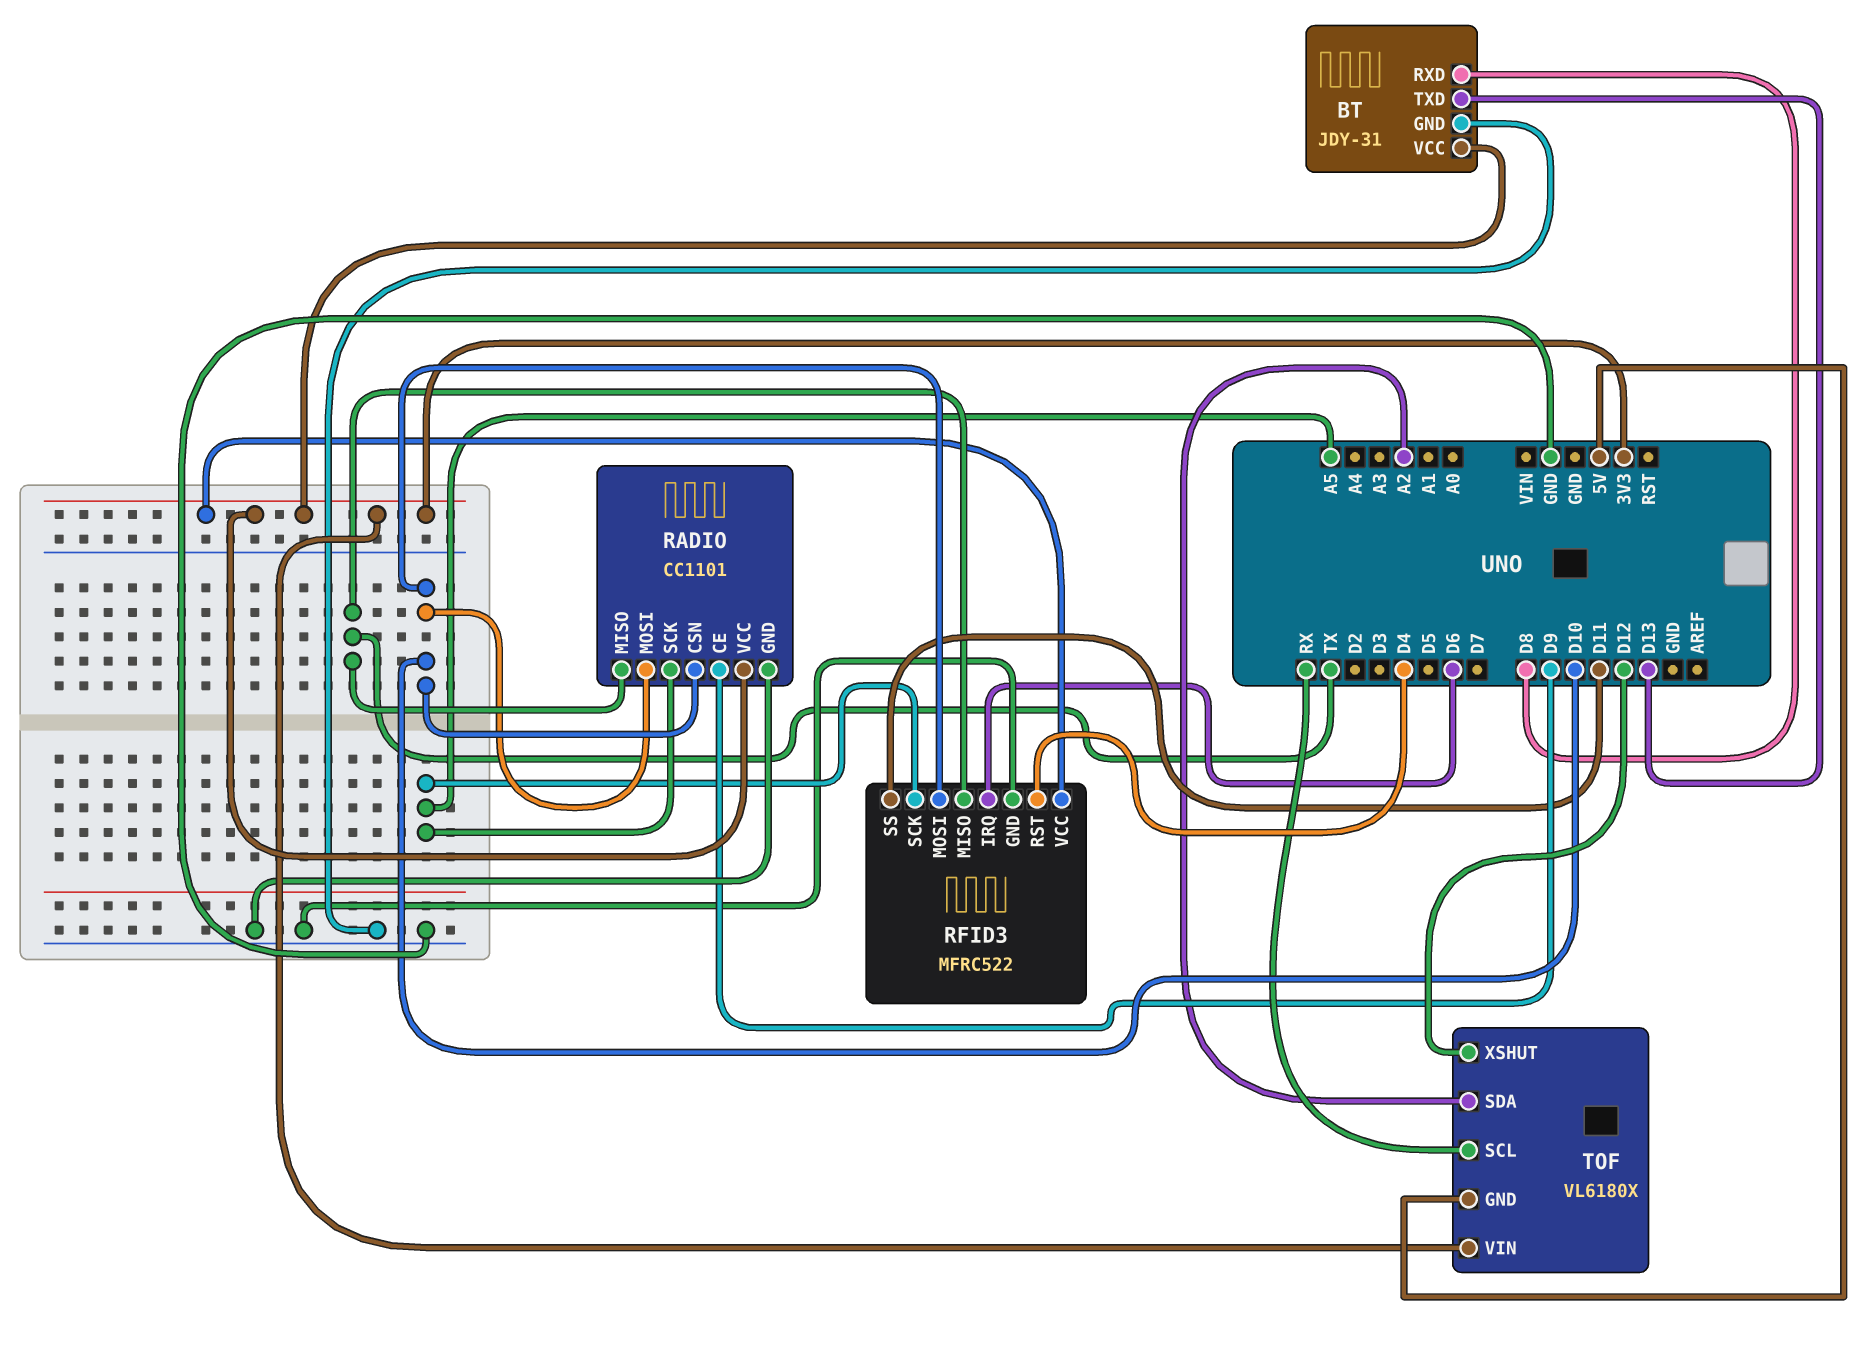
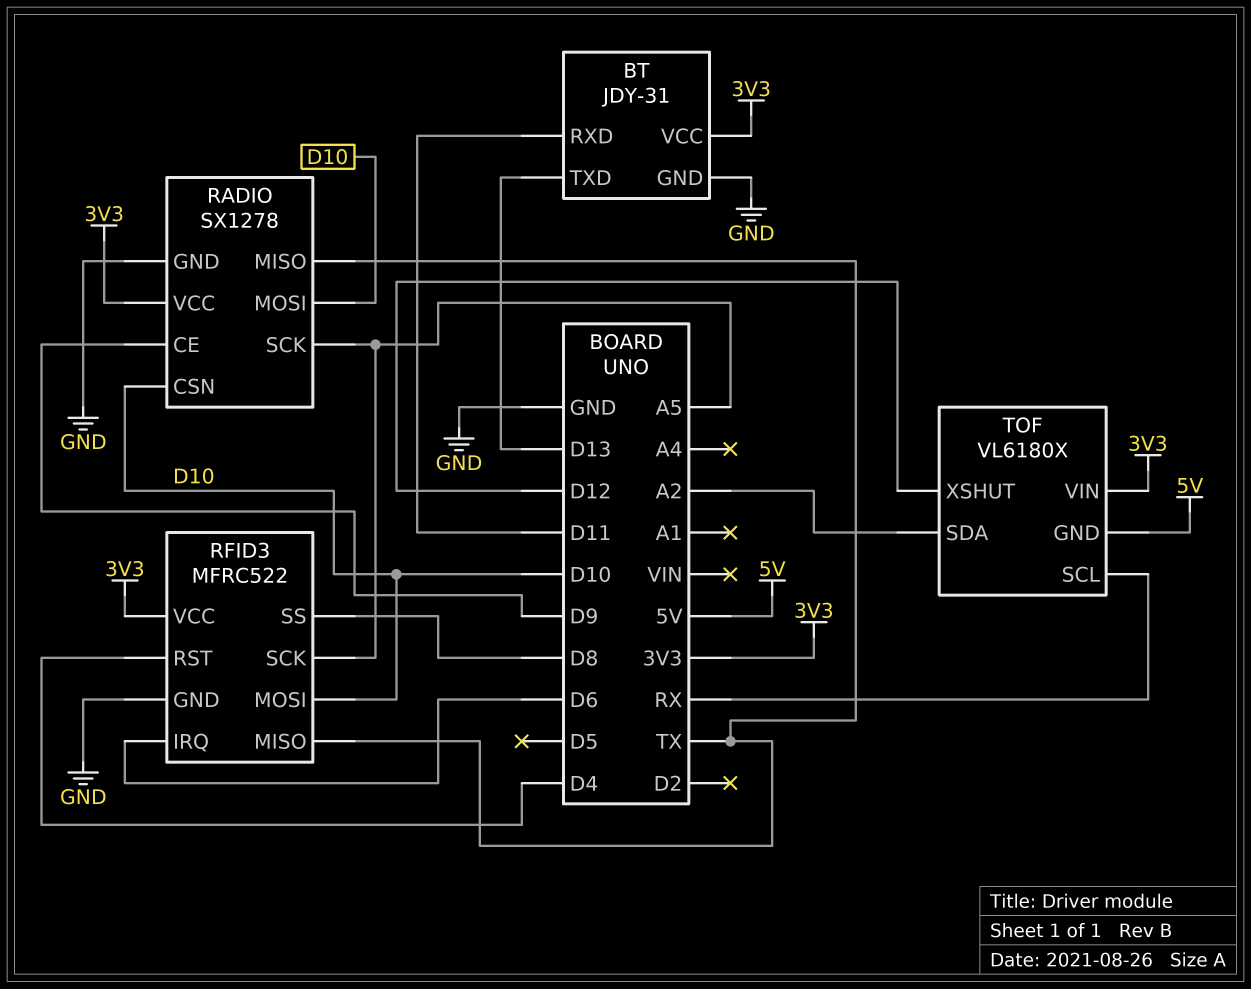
BT pin RXD: D8 -> D11
RADIO: CC1101 -> SX1278
RFID3 pin SS: D11 -> D8

